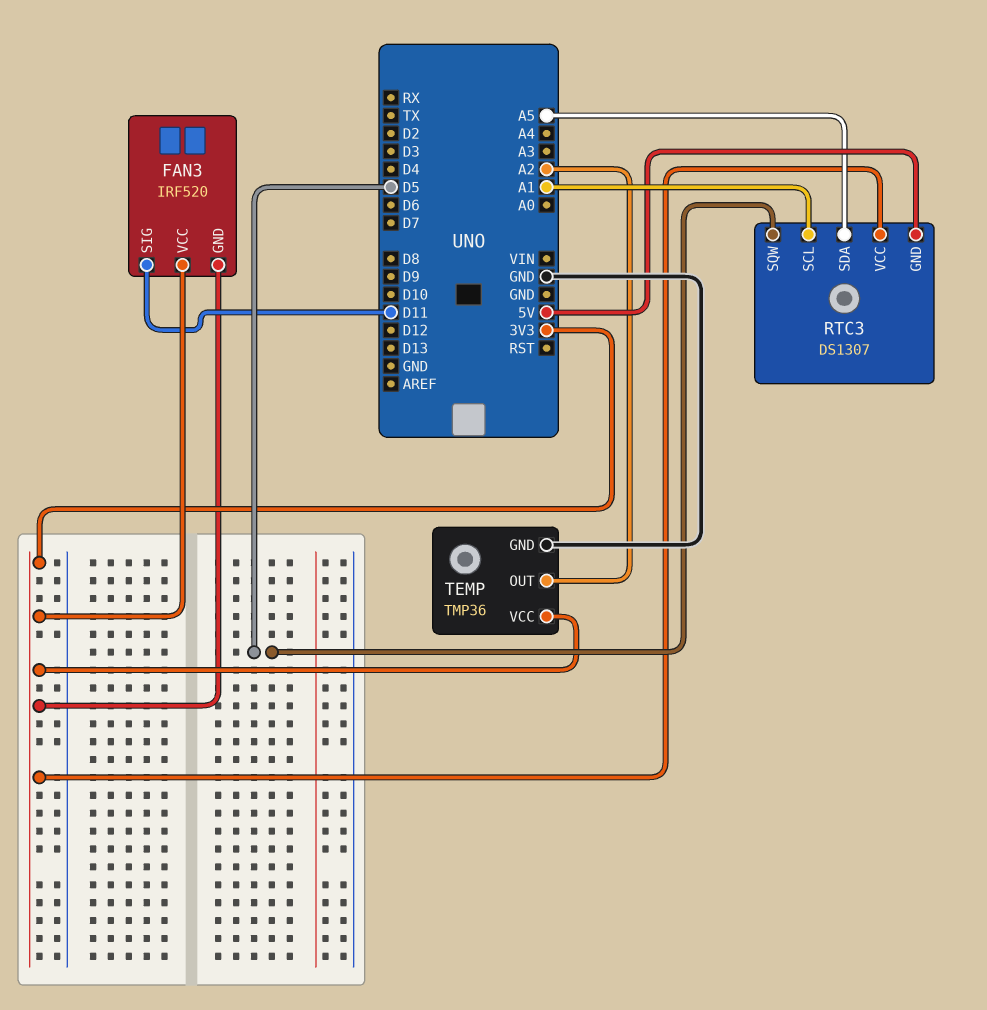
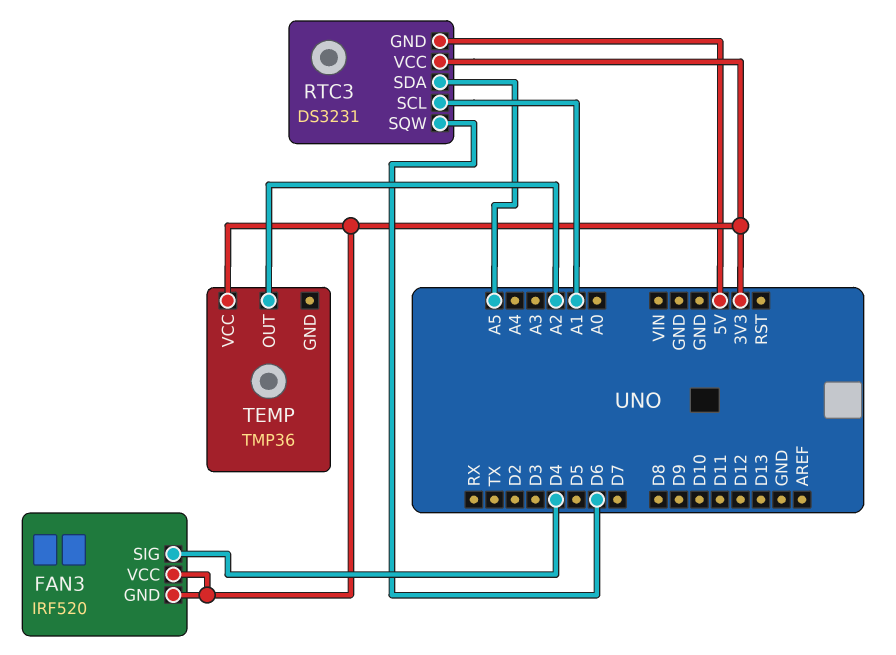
FAN3 pin SIG: D11 -> D4
RTC3: DS1307 -> DS3231
RTC3 pin SQW: D5 -> D6
TEMP pin GND: GND -> none

